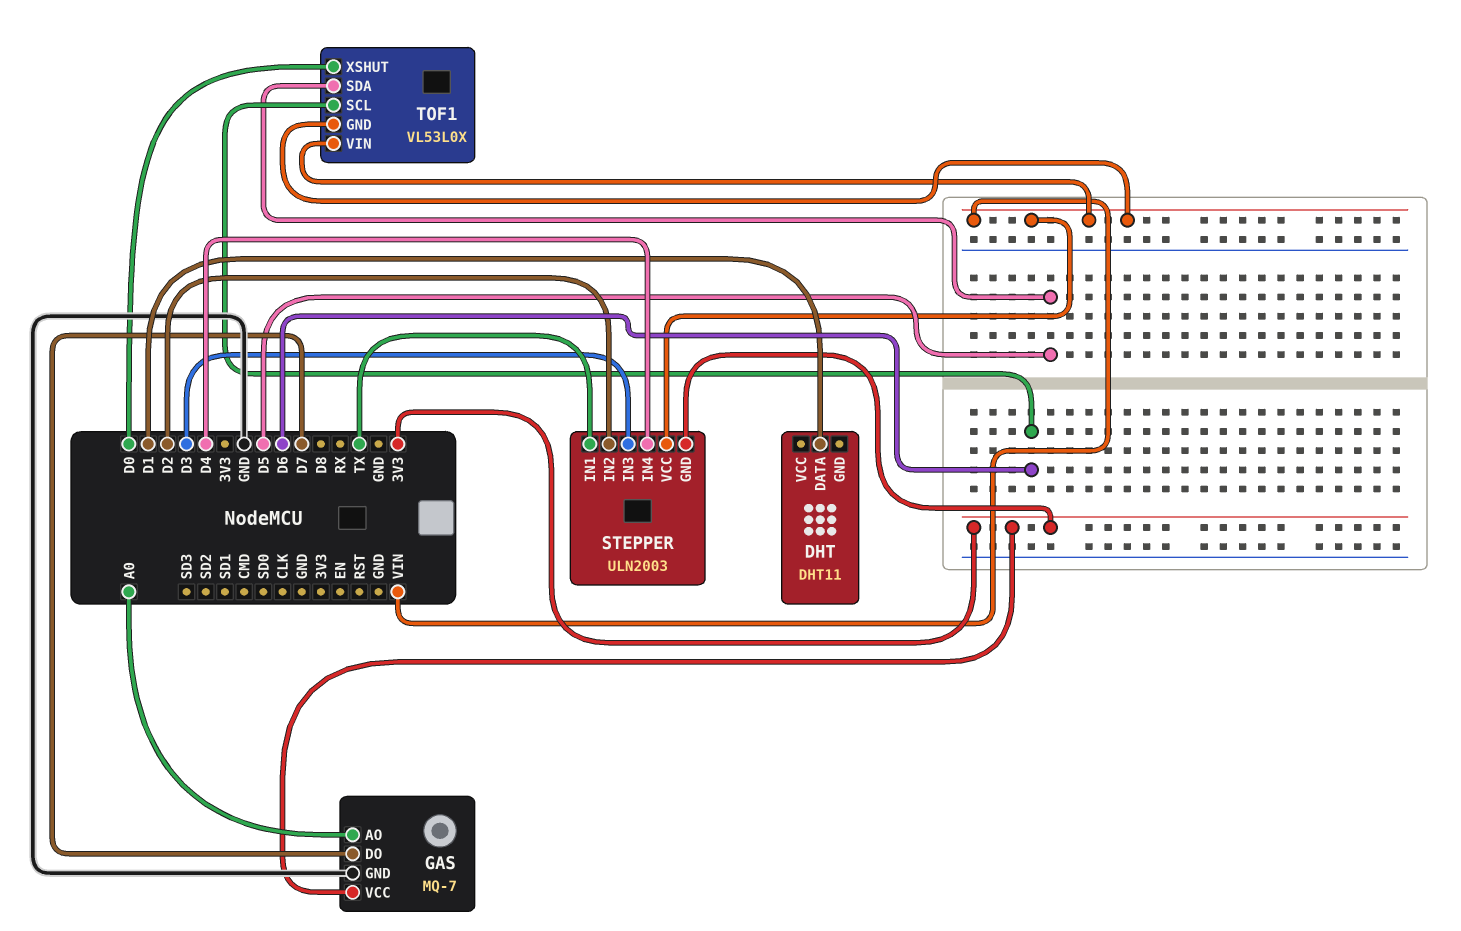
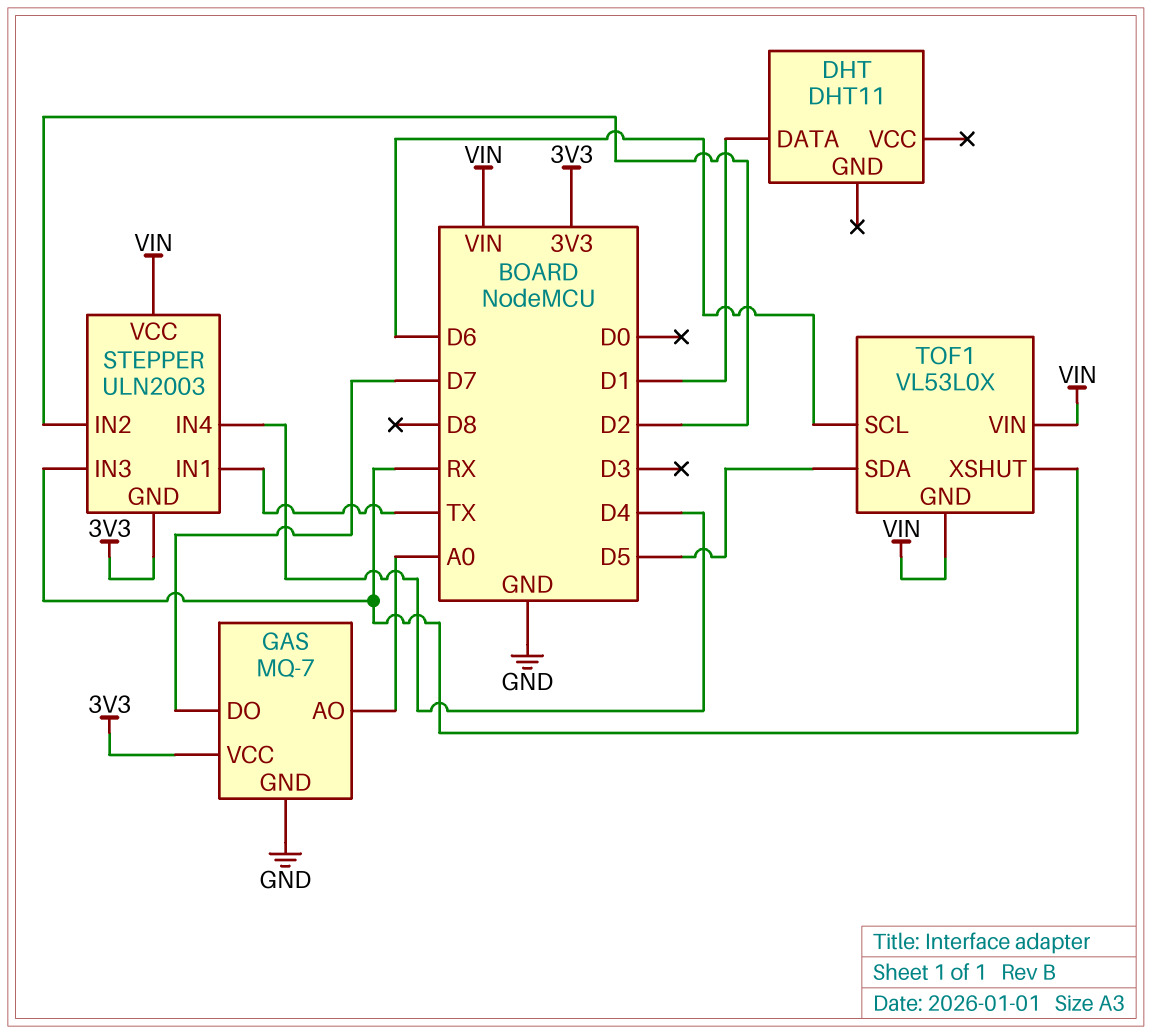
STEPPER pin IN3: D3 -> RX
TOF1 pin XSHUT: D0 -> RX

